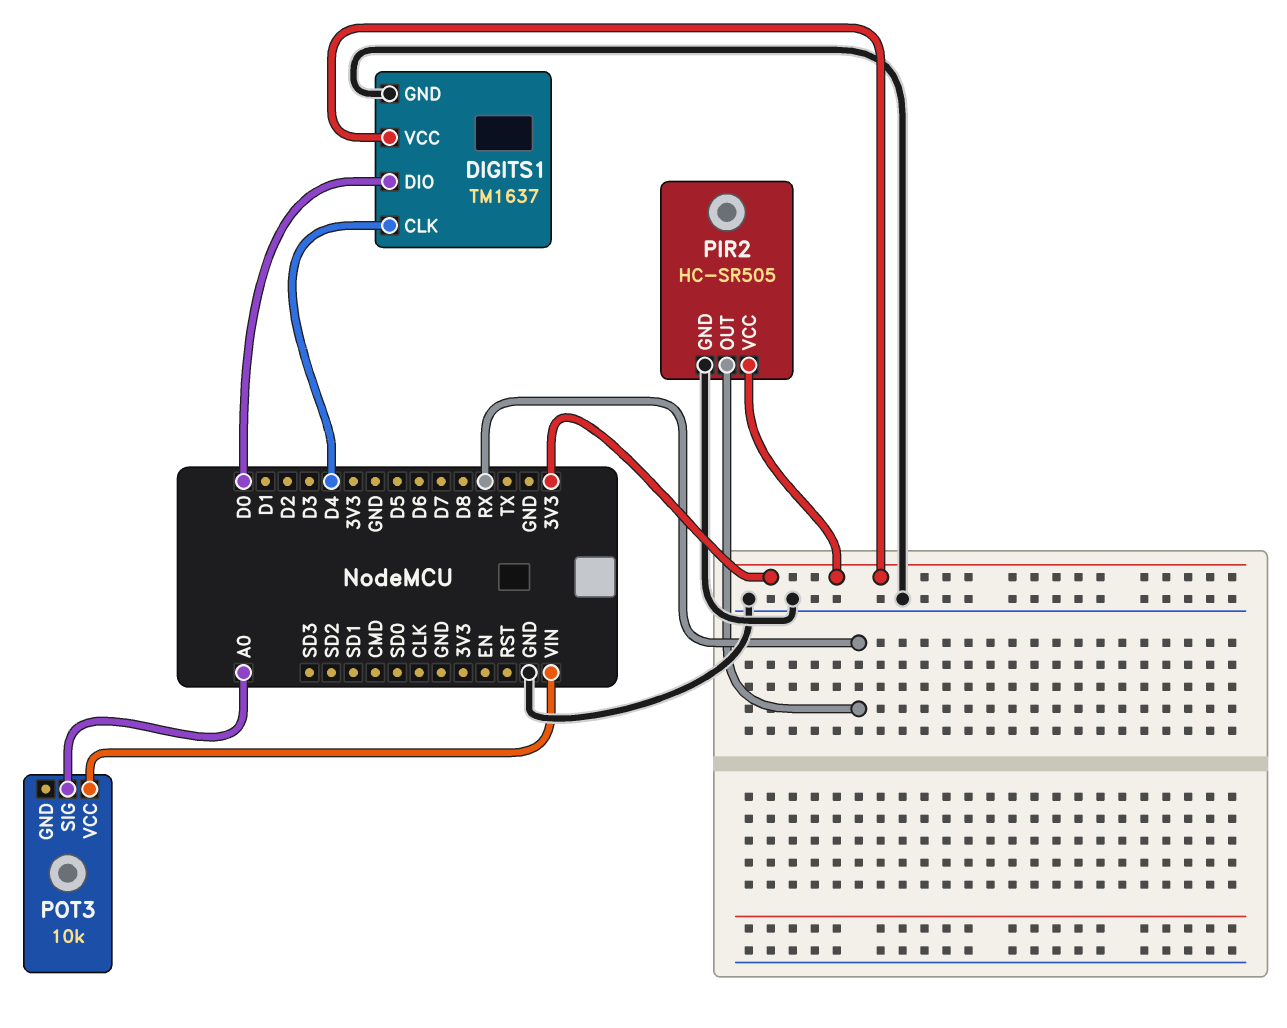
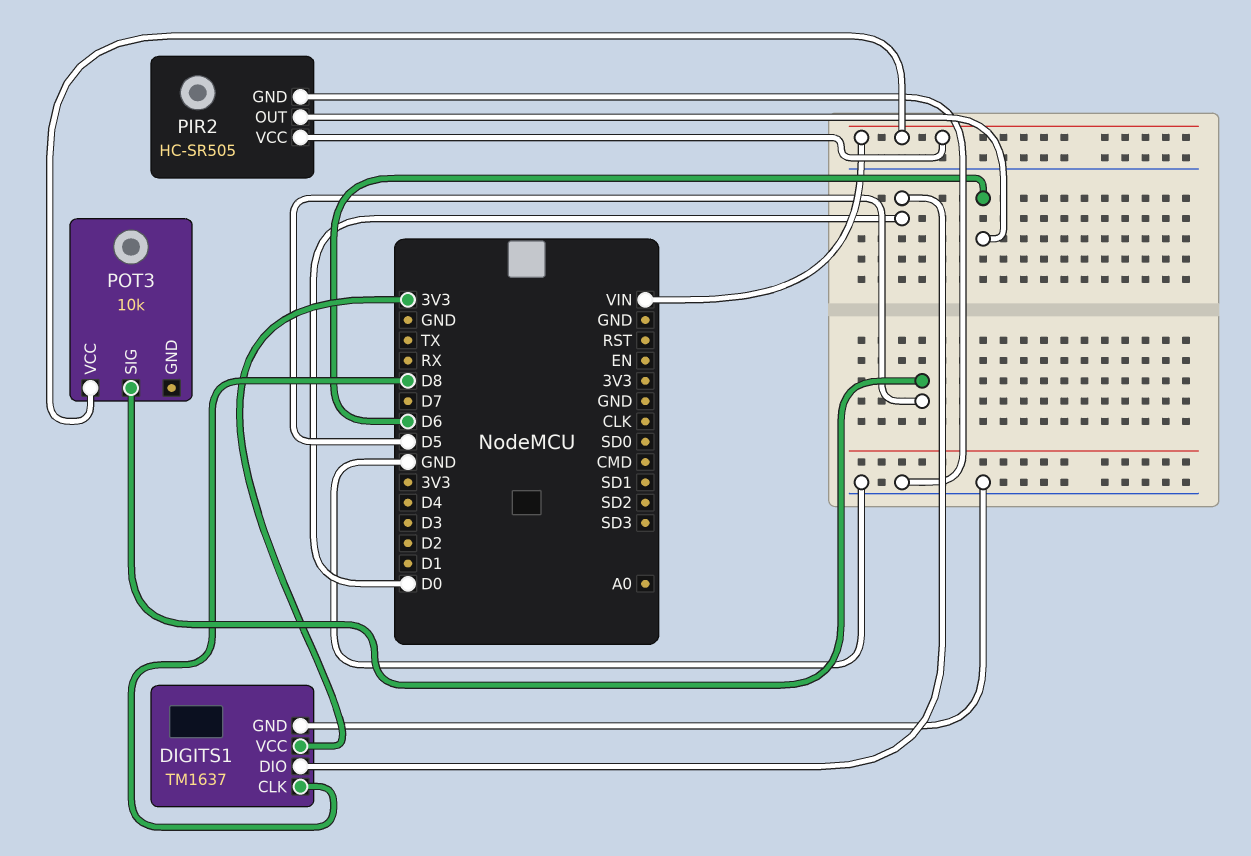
DIGITS1 pin CLK: D4 -> D8
PIR2 pin OUT: RX -> D6
PIR2 pin VCC: 3V3 -> VIN
POT3 pin SIG: A0 -> D5

